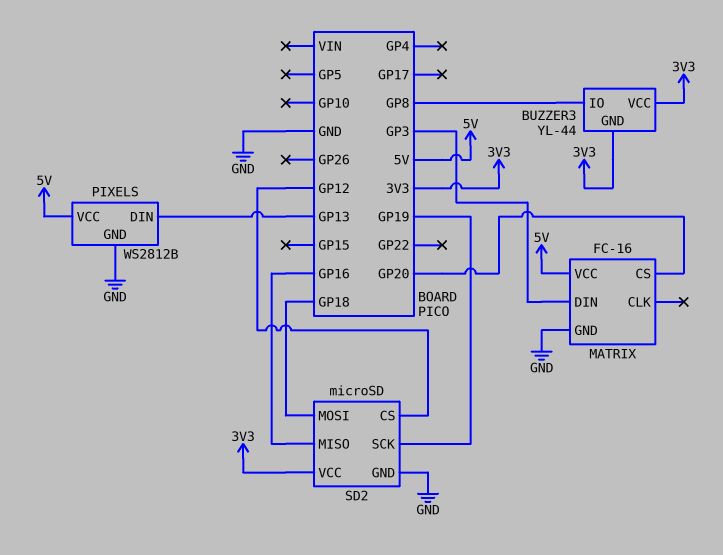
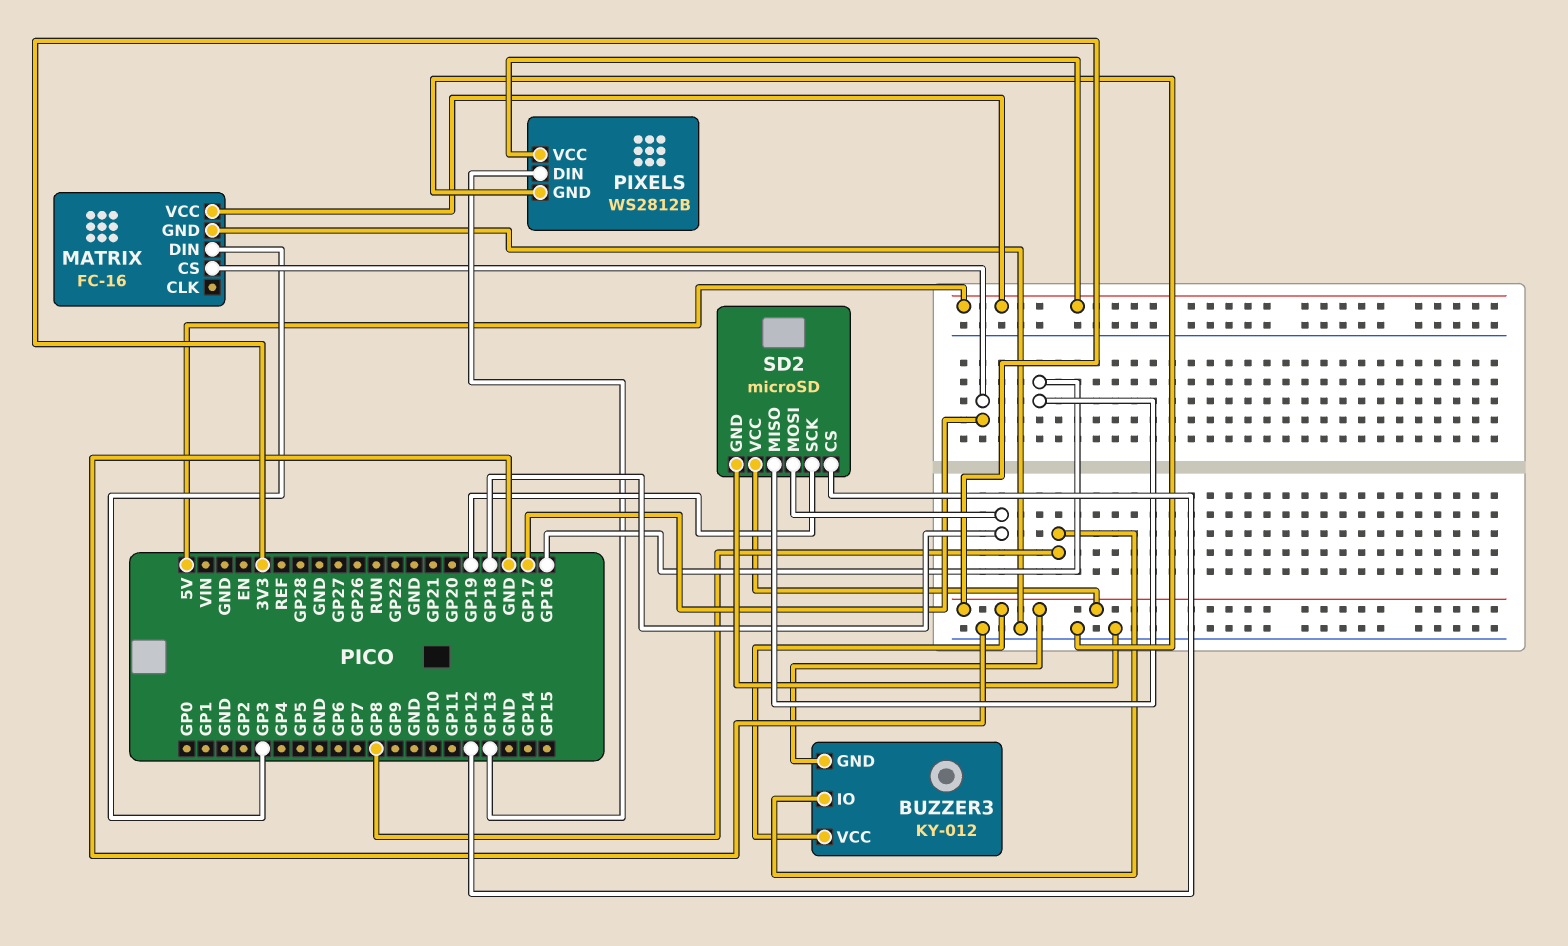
BUZZER3: YL-44 -> KY-012
MATRIX pin CS: GP20 -> GP17

